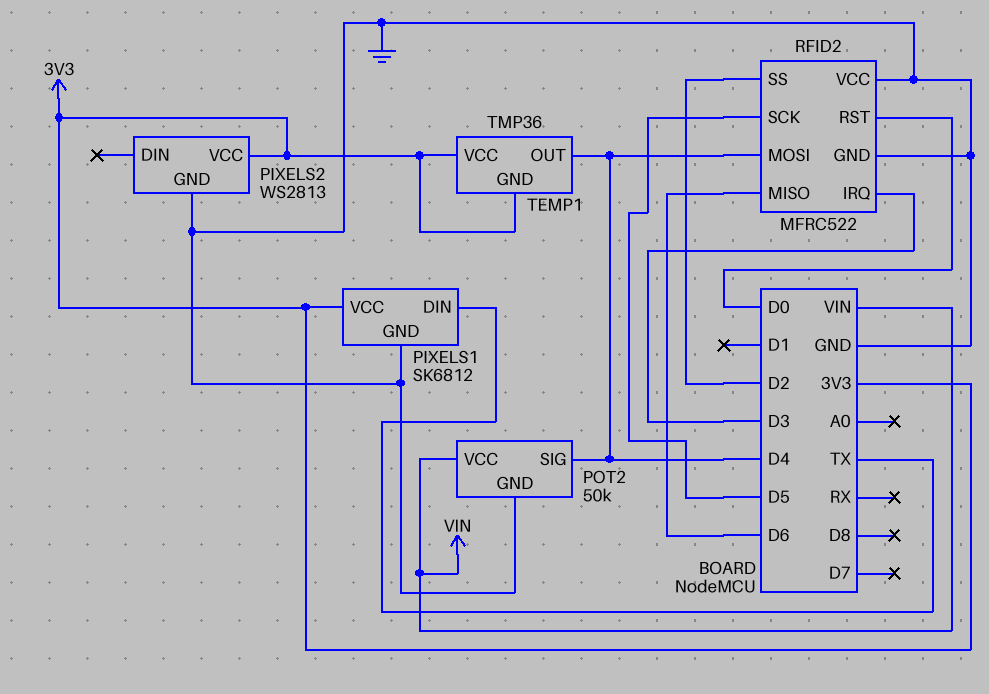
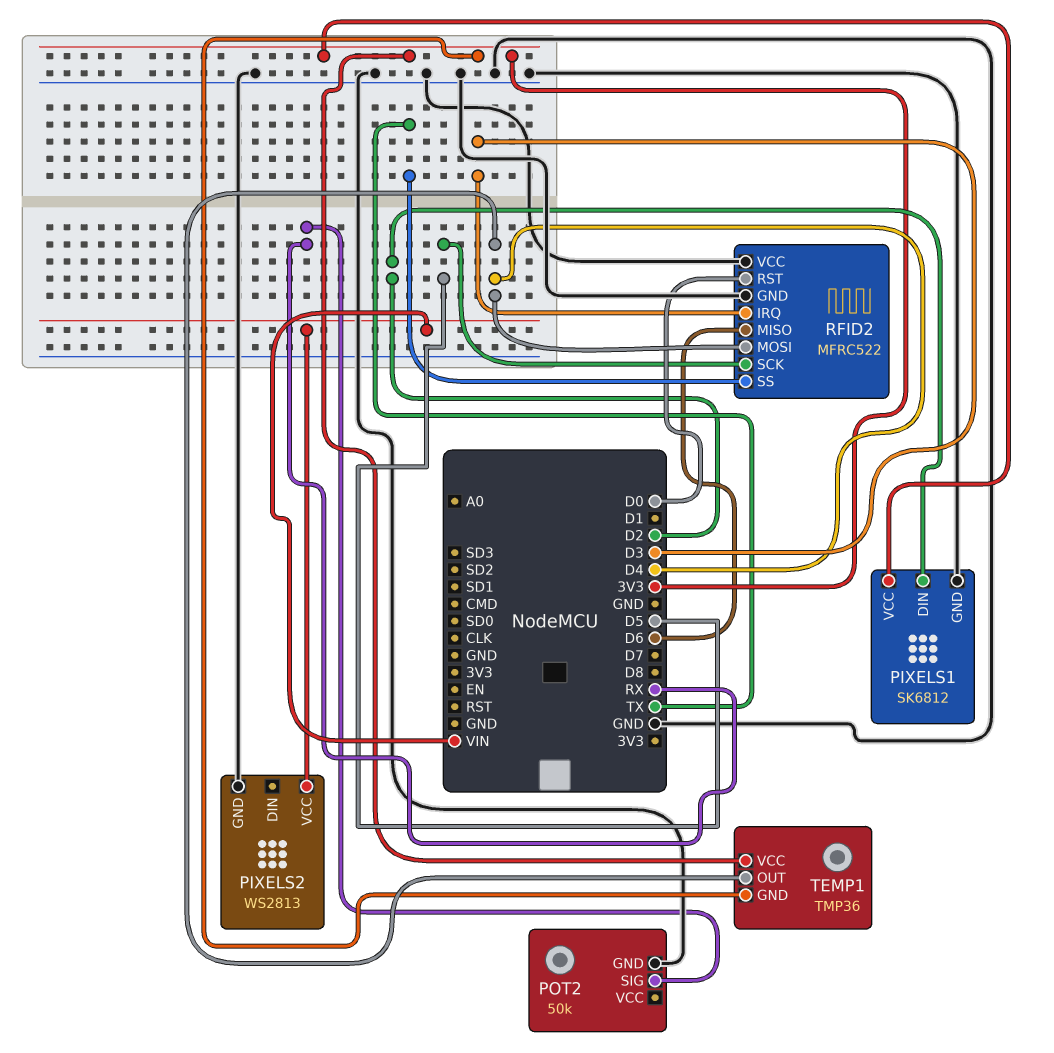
PIXELS1 pin DIN: TX -> D2
PIXELS2 pin VCC: 3V3 -> VIN
POT2 pin SIG: D4 -> RX
POT2 pin VCC: VIN -> none
RFID2 pin SS: D2 -> TX

